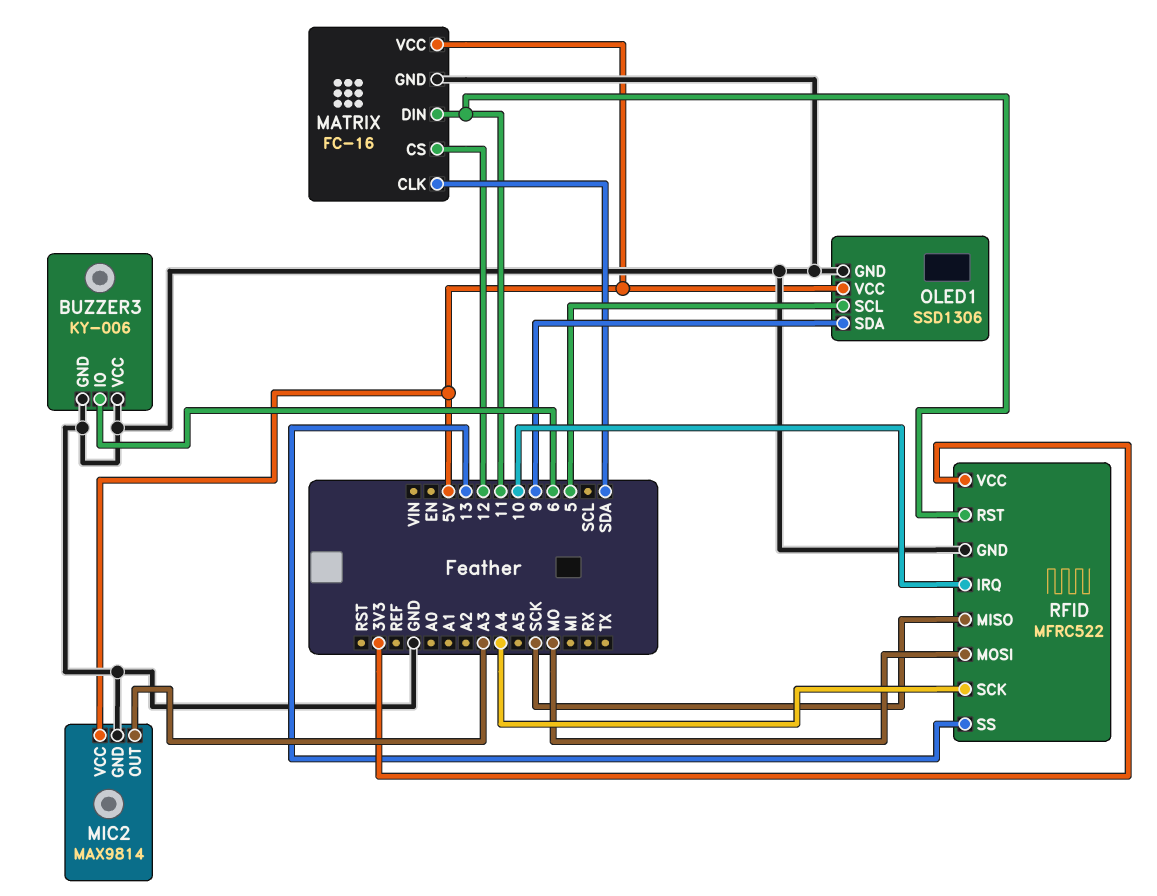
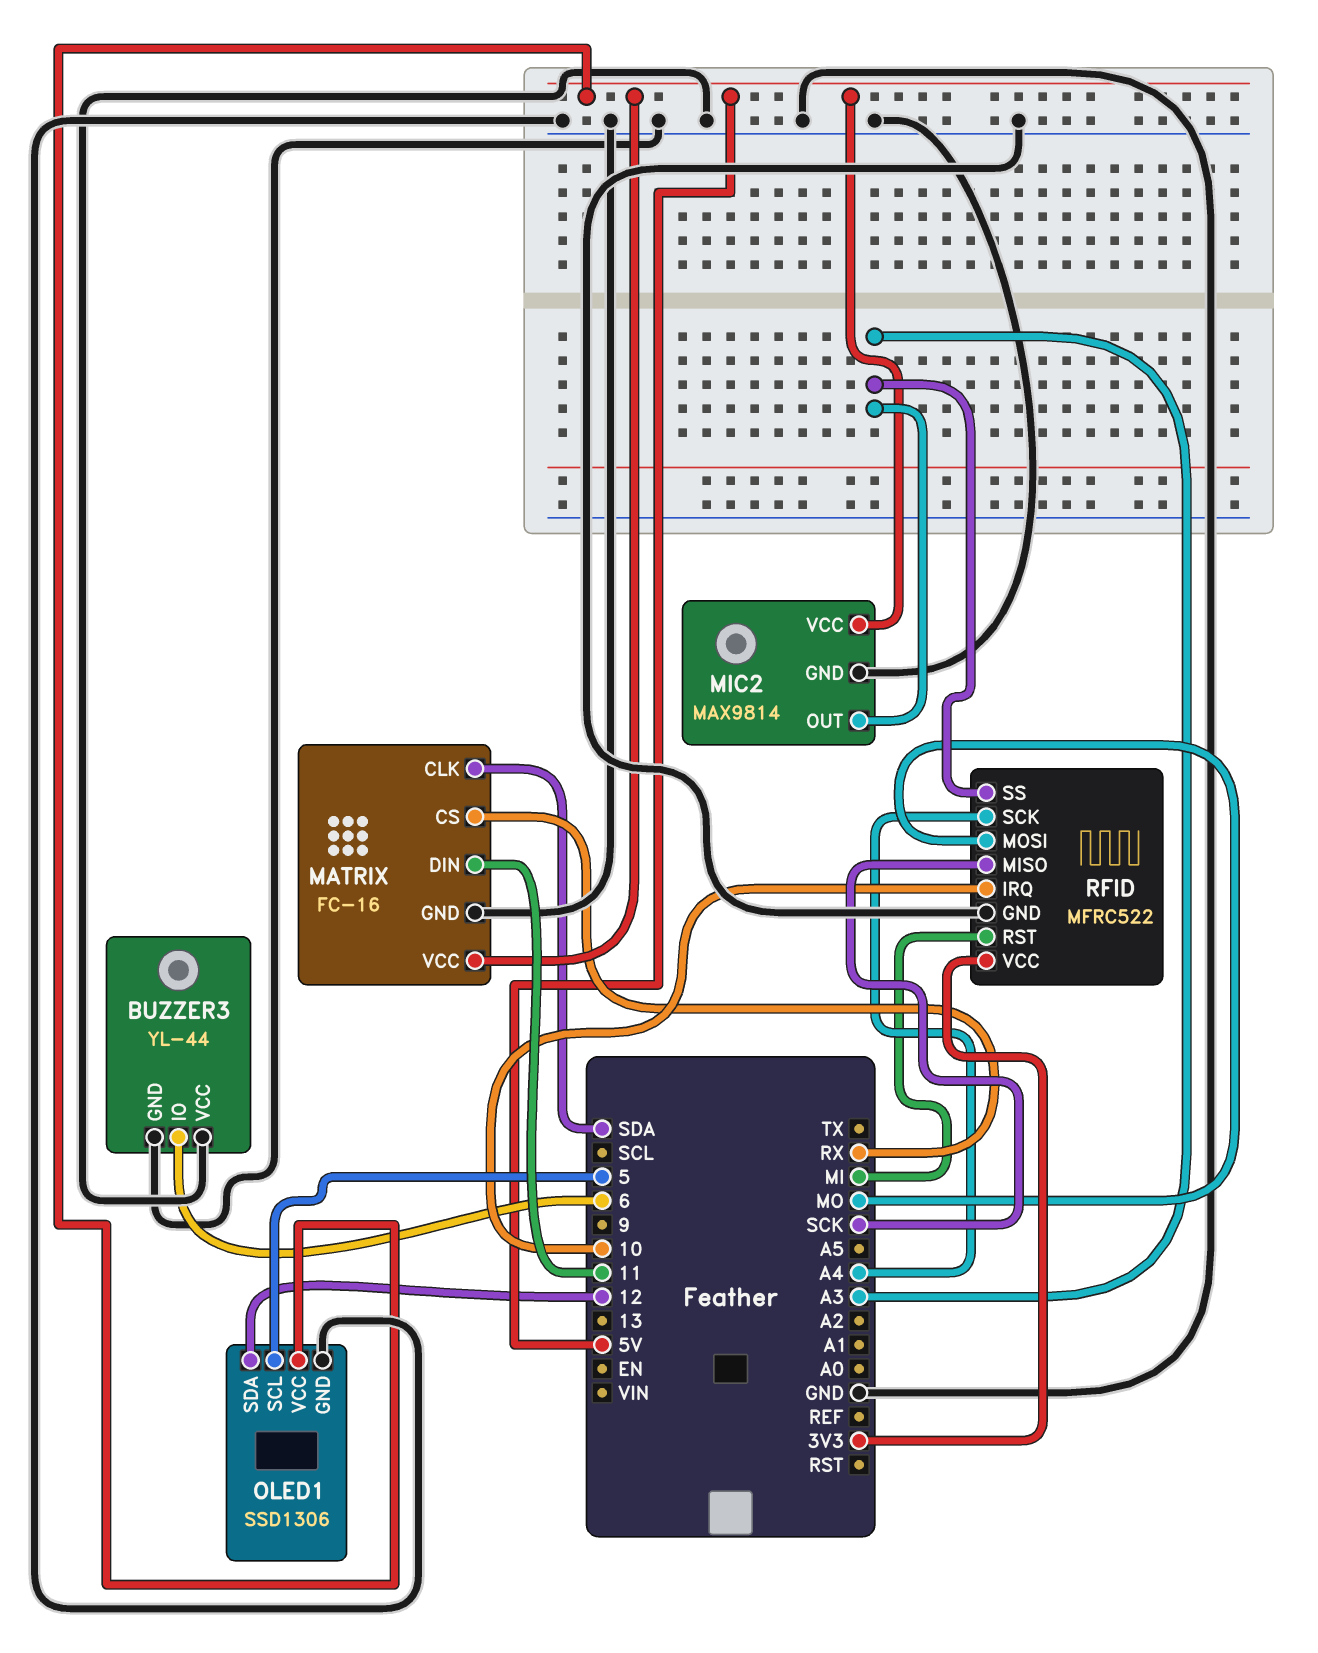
BUZZER3: KY-006 -> YL-44
MATRIX pin CS: 12 -> RX
OLED1 pin SDA: 9 -> 12
RFID pin RST: 11 -> MI
RFID pin SS: 13 -> A3

